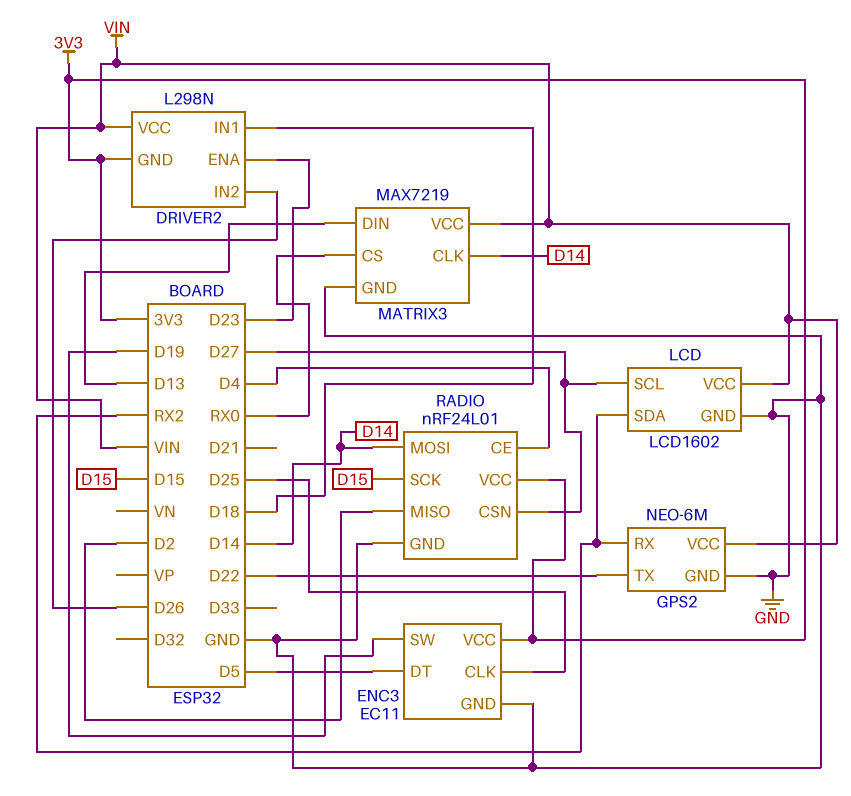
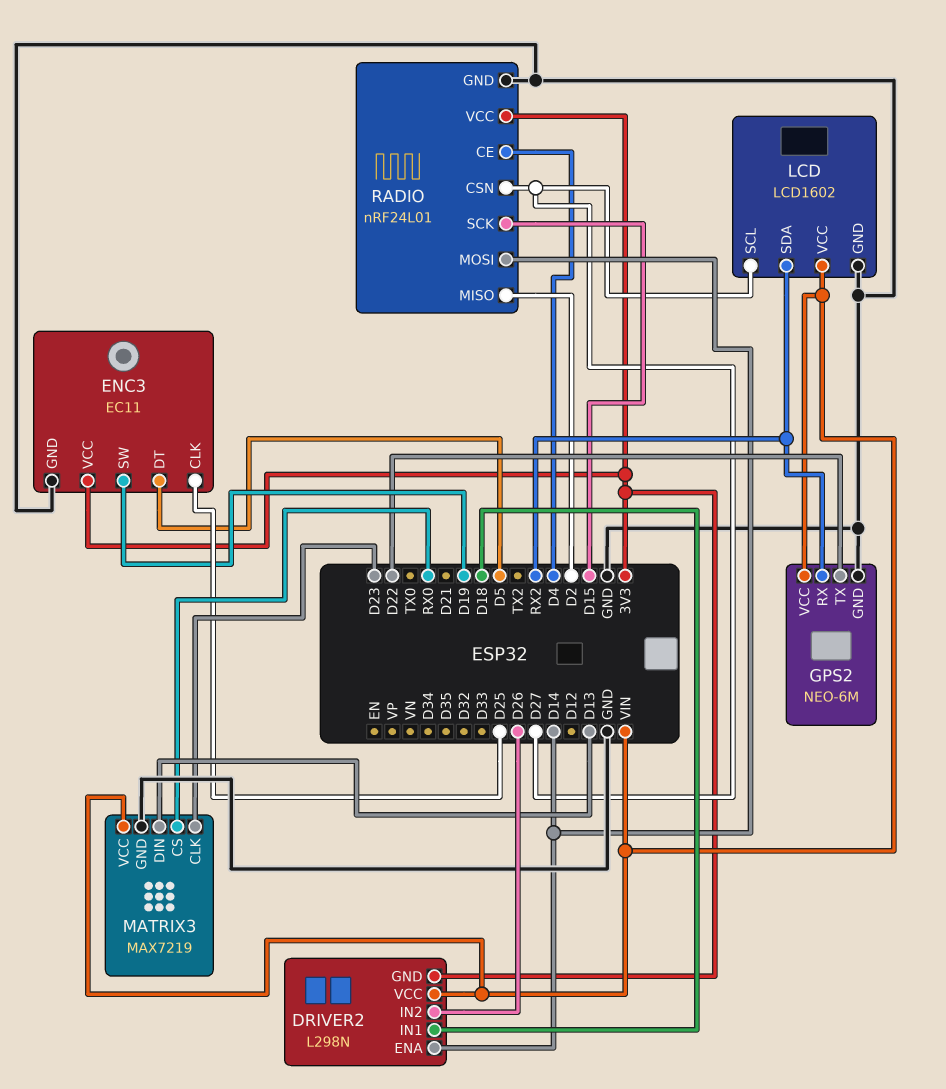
DRIVER2 pin ENA: D23 -> D14
MATRIX3 pin CLK: D14 -> D23

